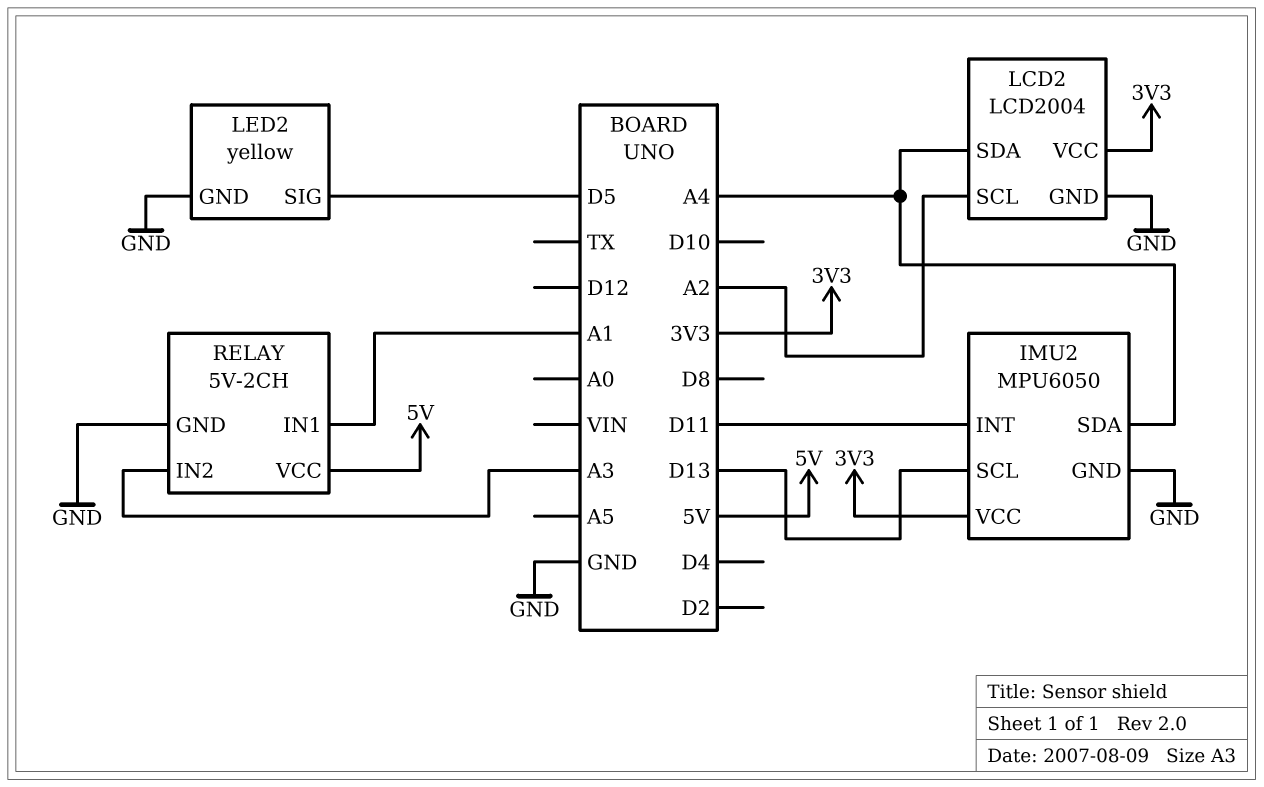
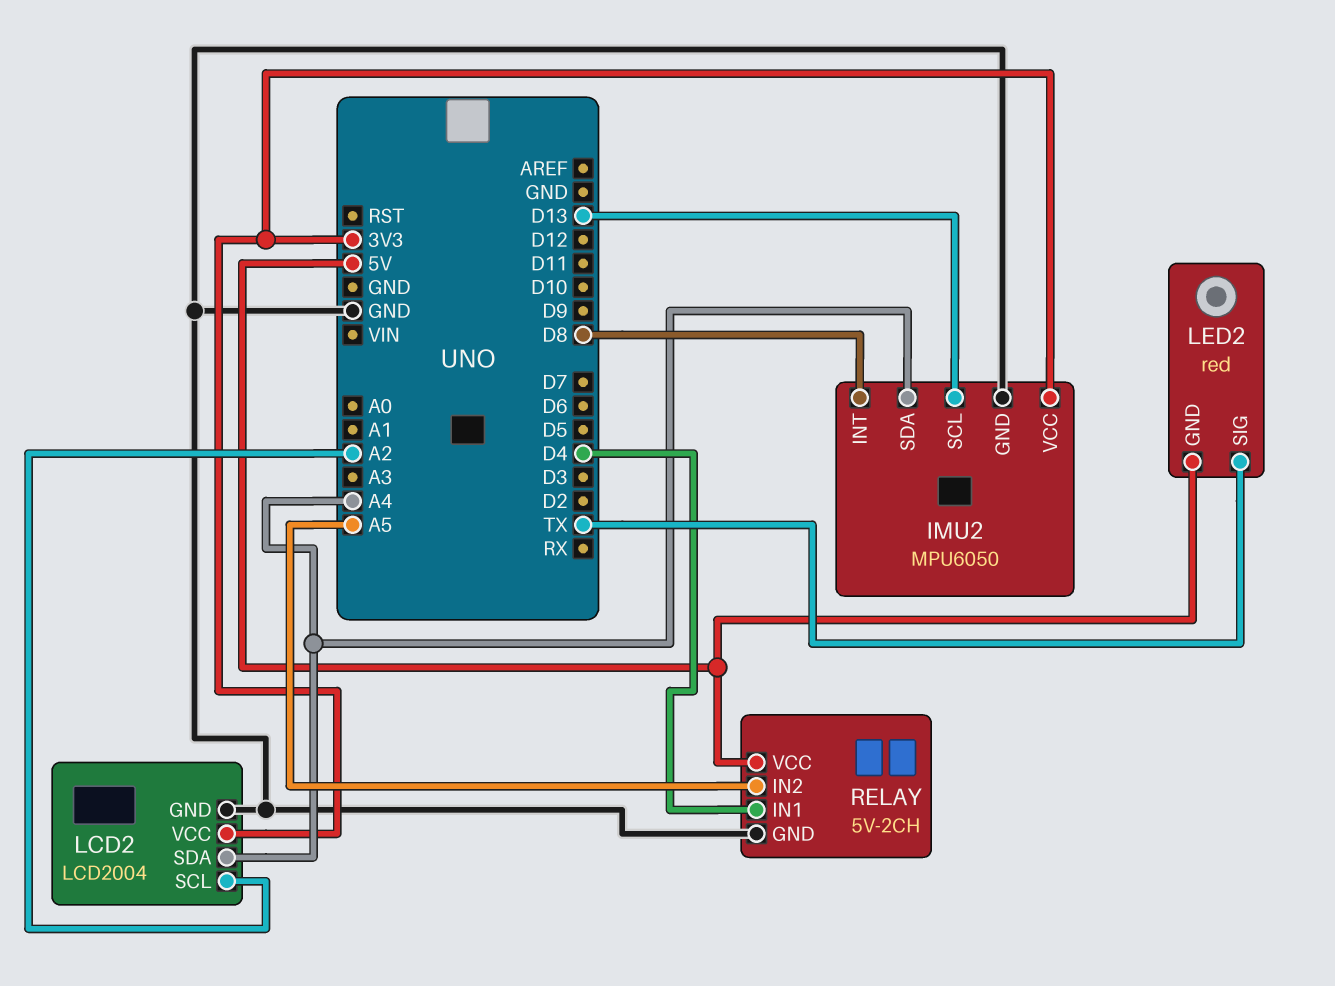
IMU2 pin INT: D11 -> D8
LED2: yellow -> red
LED2 pin GND: GND -> 5V
LED2 pin SIG: D5 -> TX
RELAY pin IN1: A1 -> D4
RELAY pin IN2: A3 -> A5

